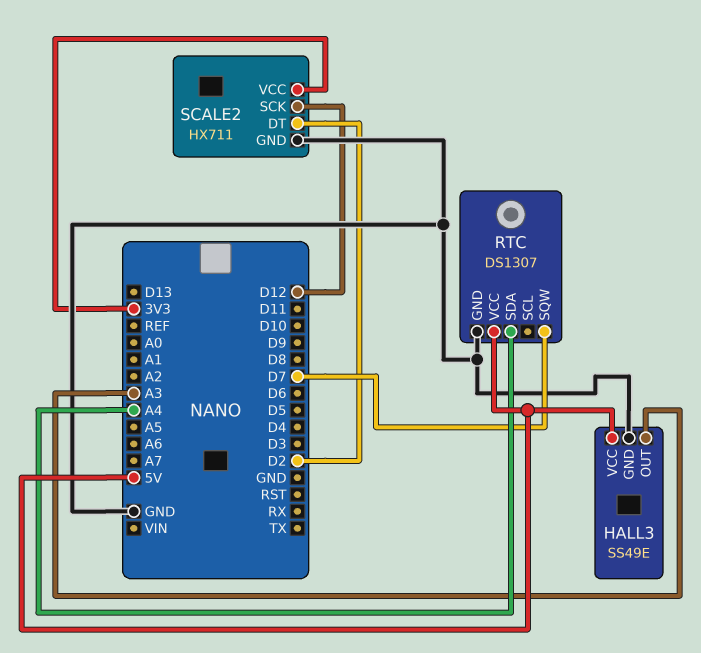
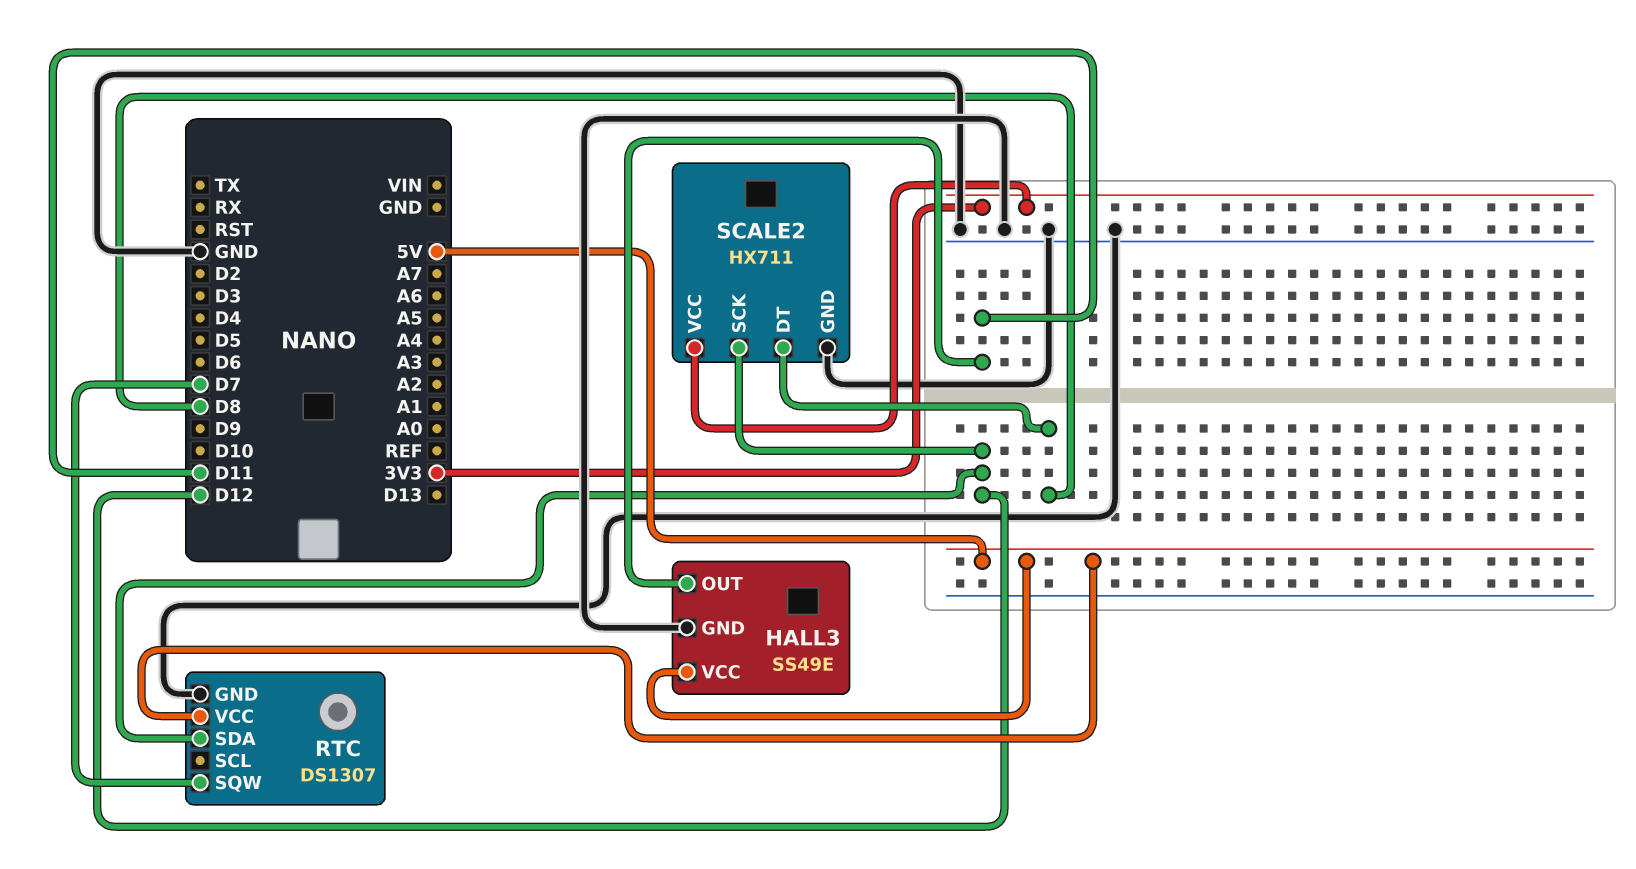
HALL3 pin OUT: A3 -> D11
RTC pin SDA: A4 -> D12
SCALE2 pin DT: D2 -> D8

